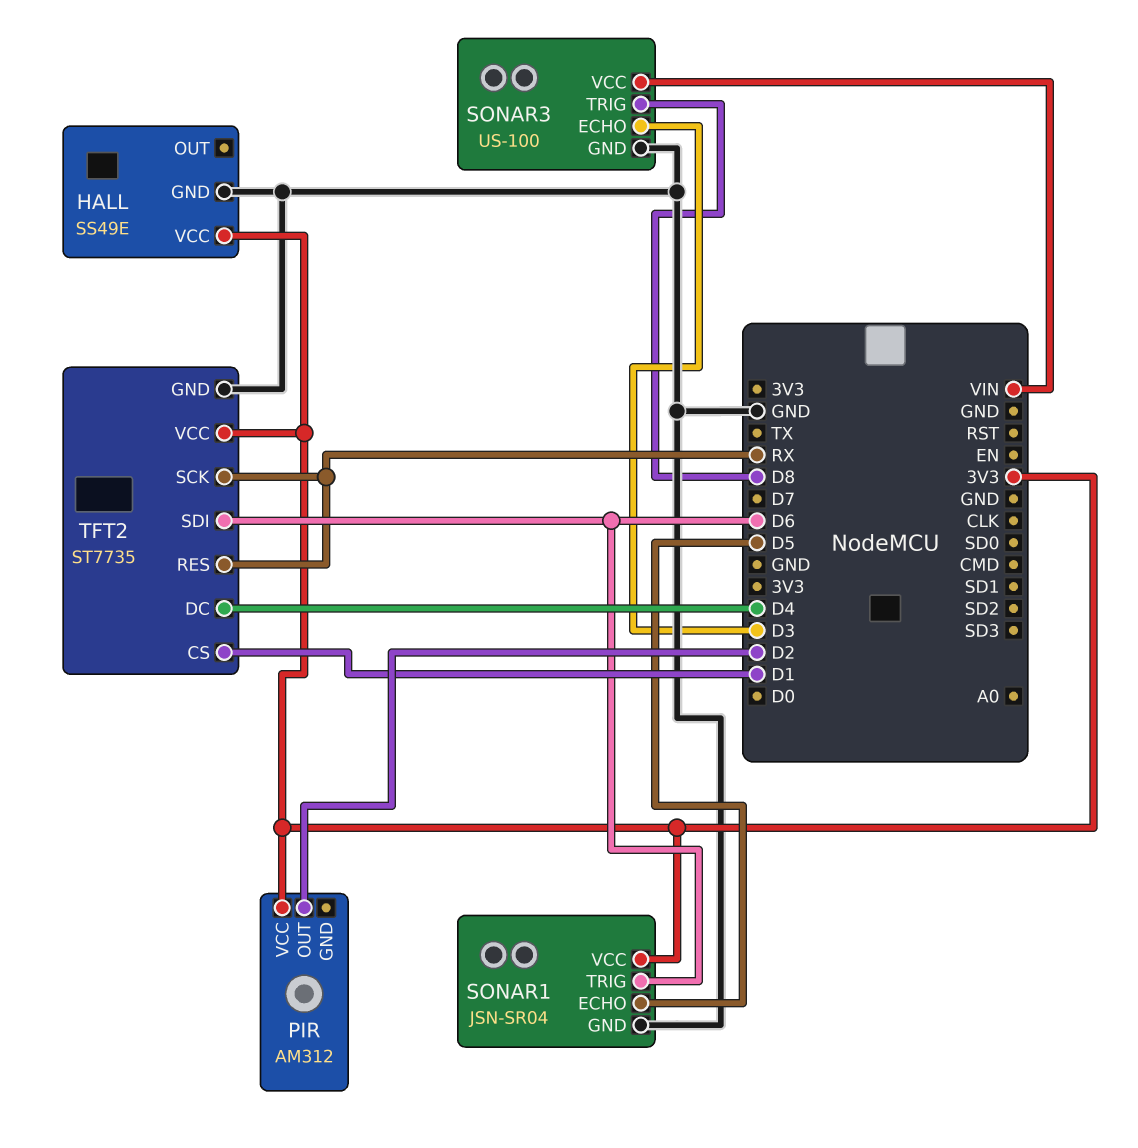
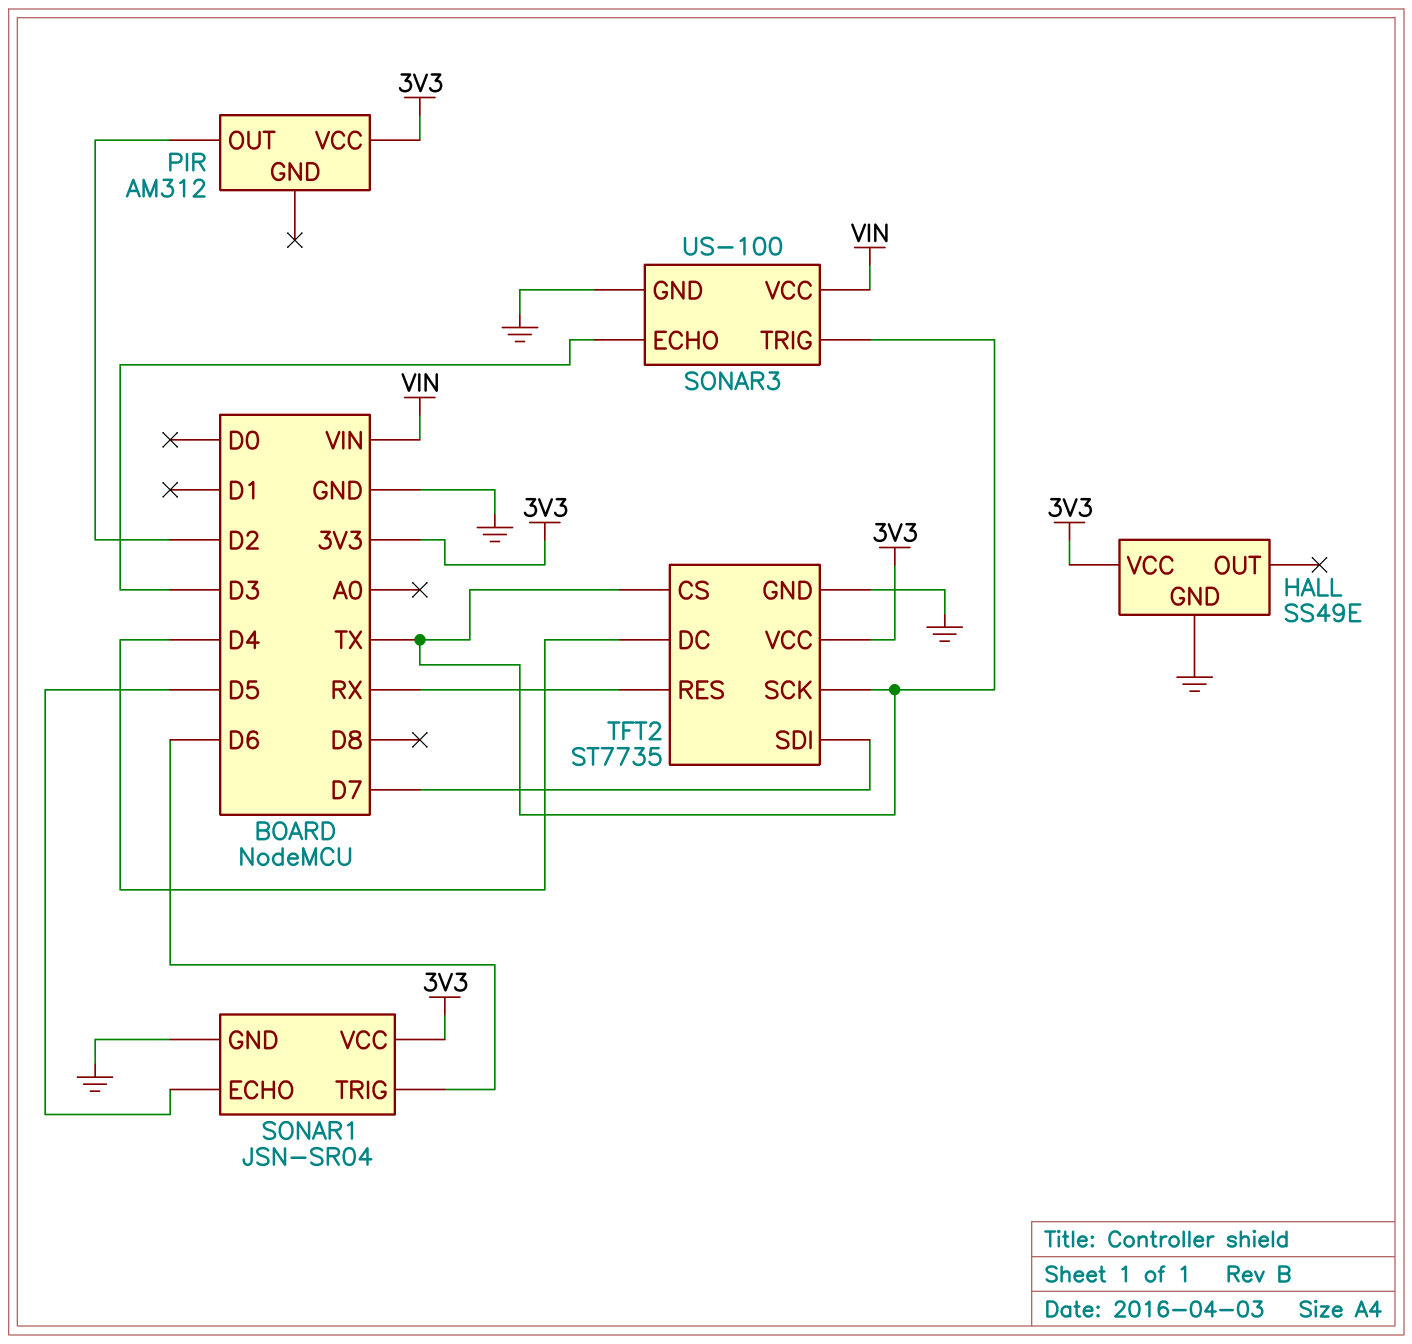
SONAR3 pin TRIG: D8 -> TX
TFT2 pin CS: D1 -> TX
TFT2 pin SCK: RX -> TX
TFT2 pin SDI: D6 -> D7

